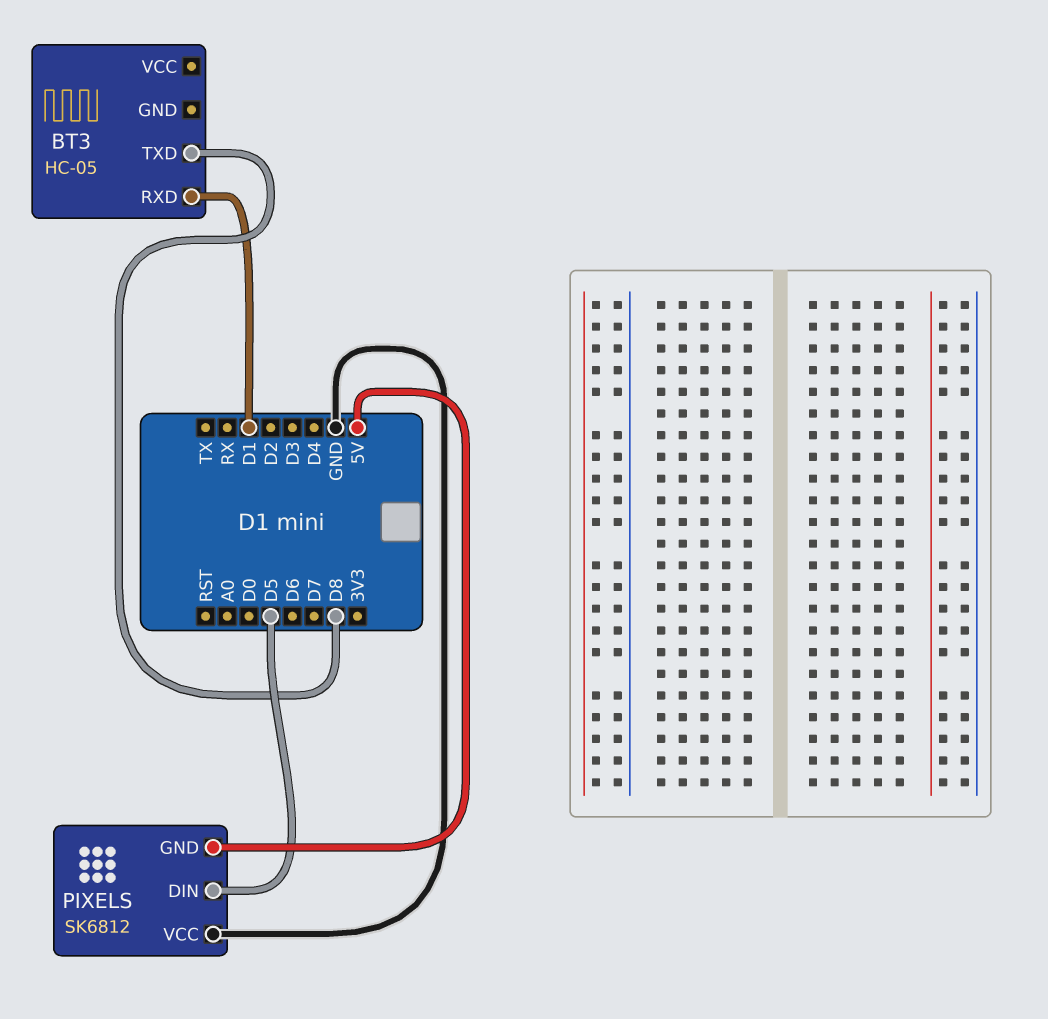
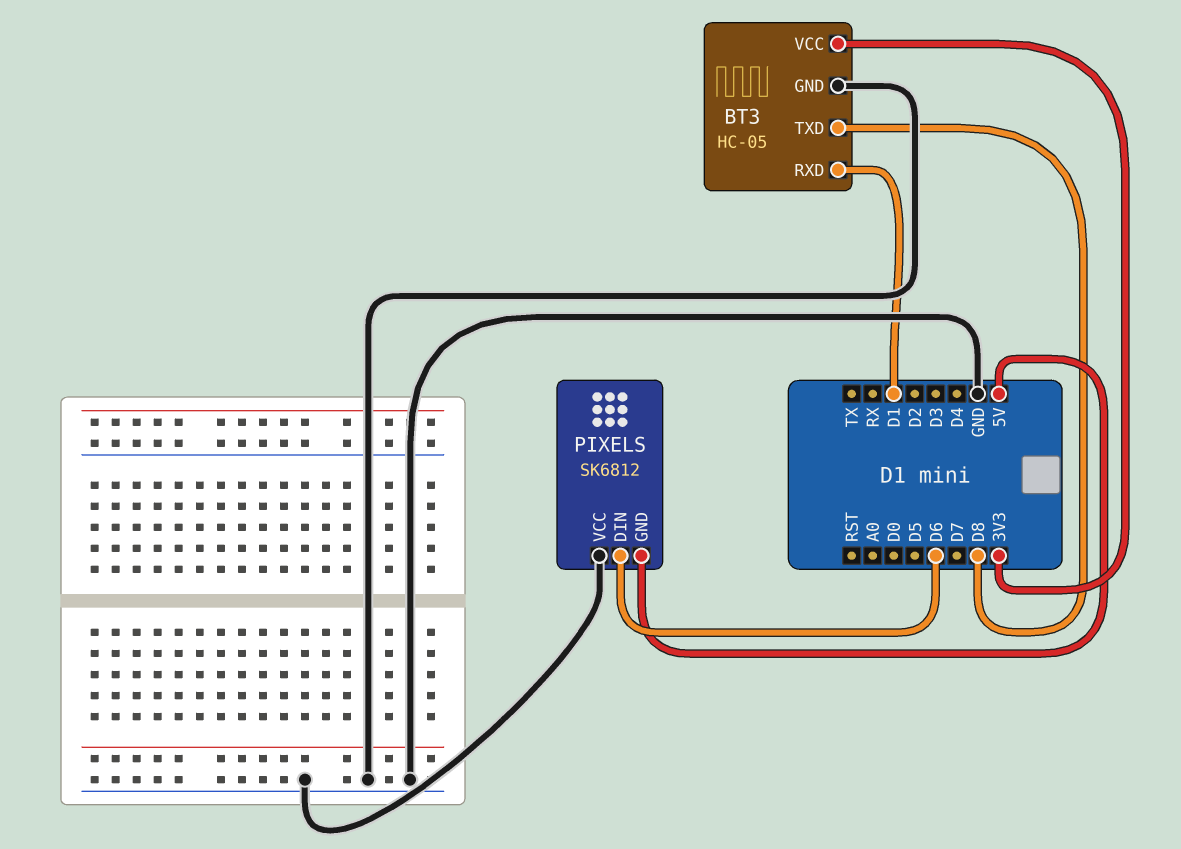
BT3 pin GND: none -> GND
BT3 pin VCC: none -> 3V3
PIXELS pin DIN: D5 -> D6

